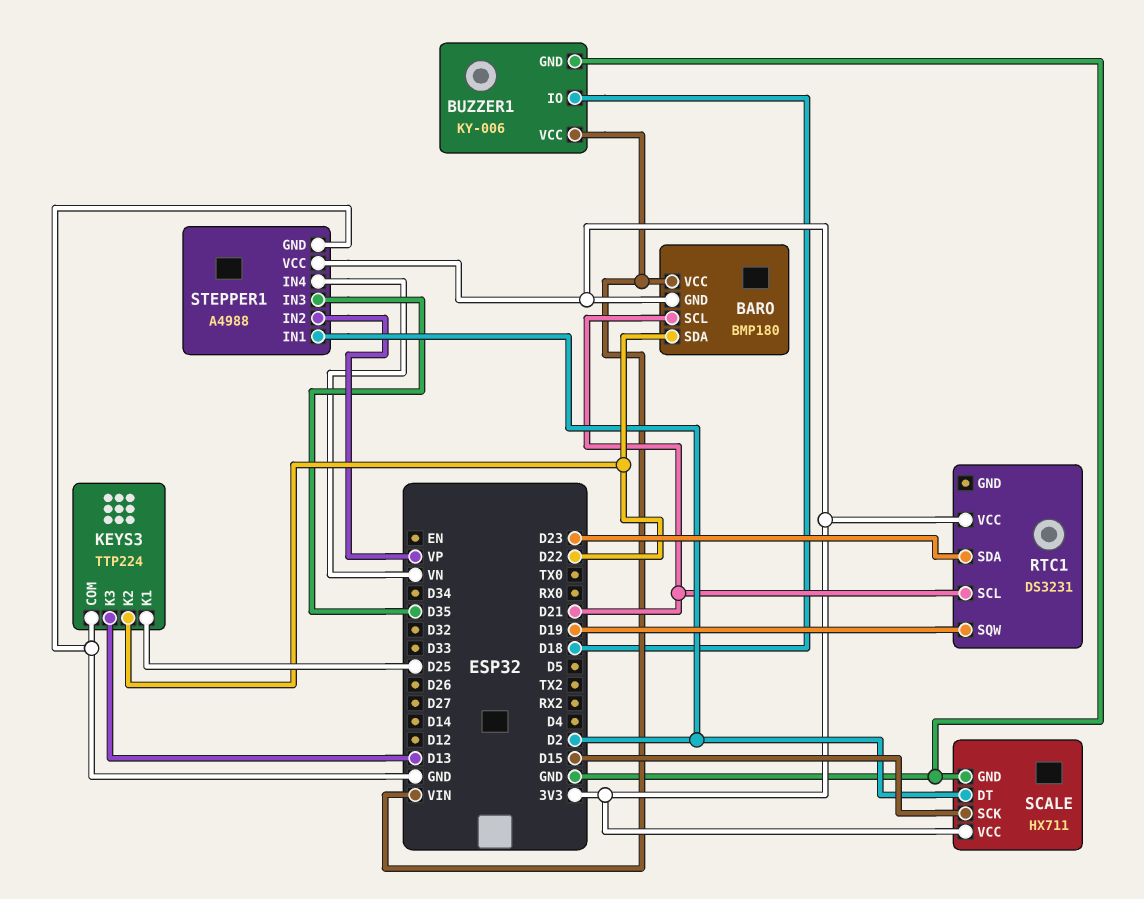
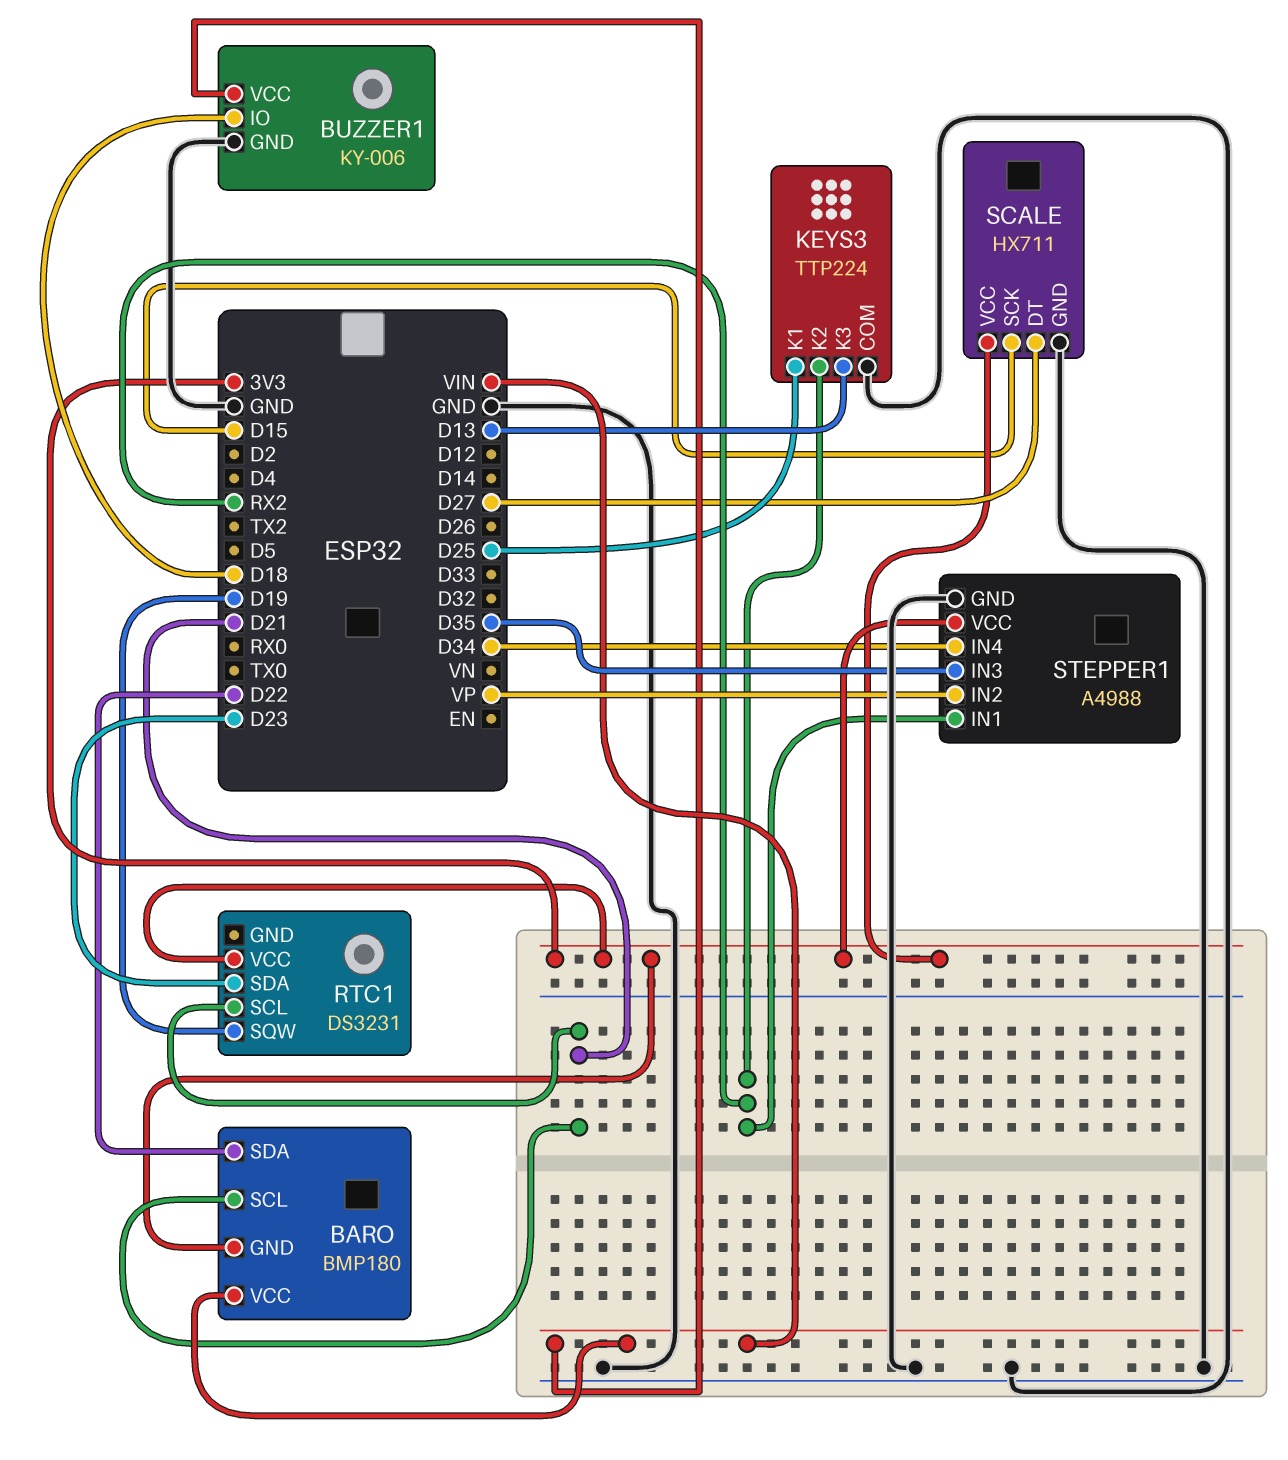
KEYS3 pin K2: D22 -> RX2
SCALE pin DT: D2 -> D27
STEPPER1 pin IN1: D2 -> RX2
STEPPER1 pin IN4: VN -> D34

